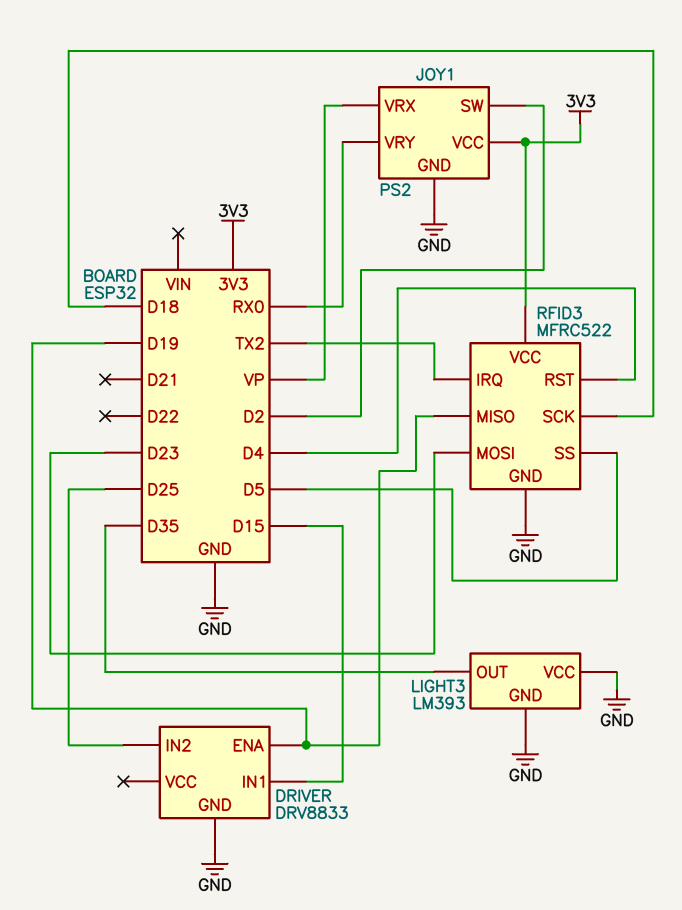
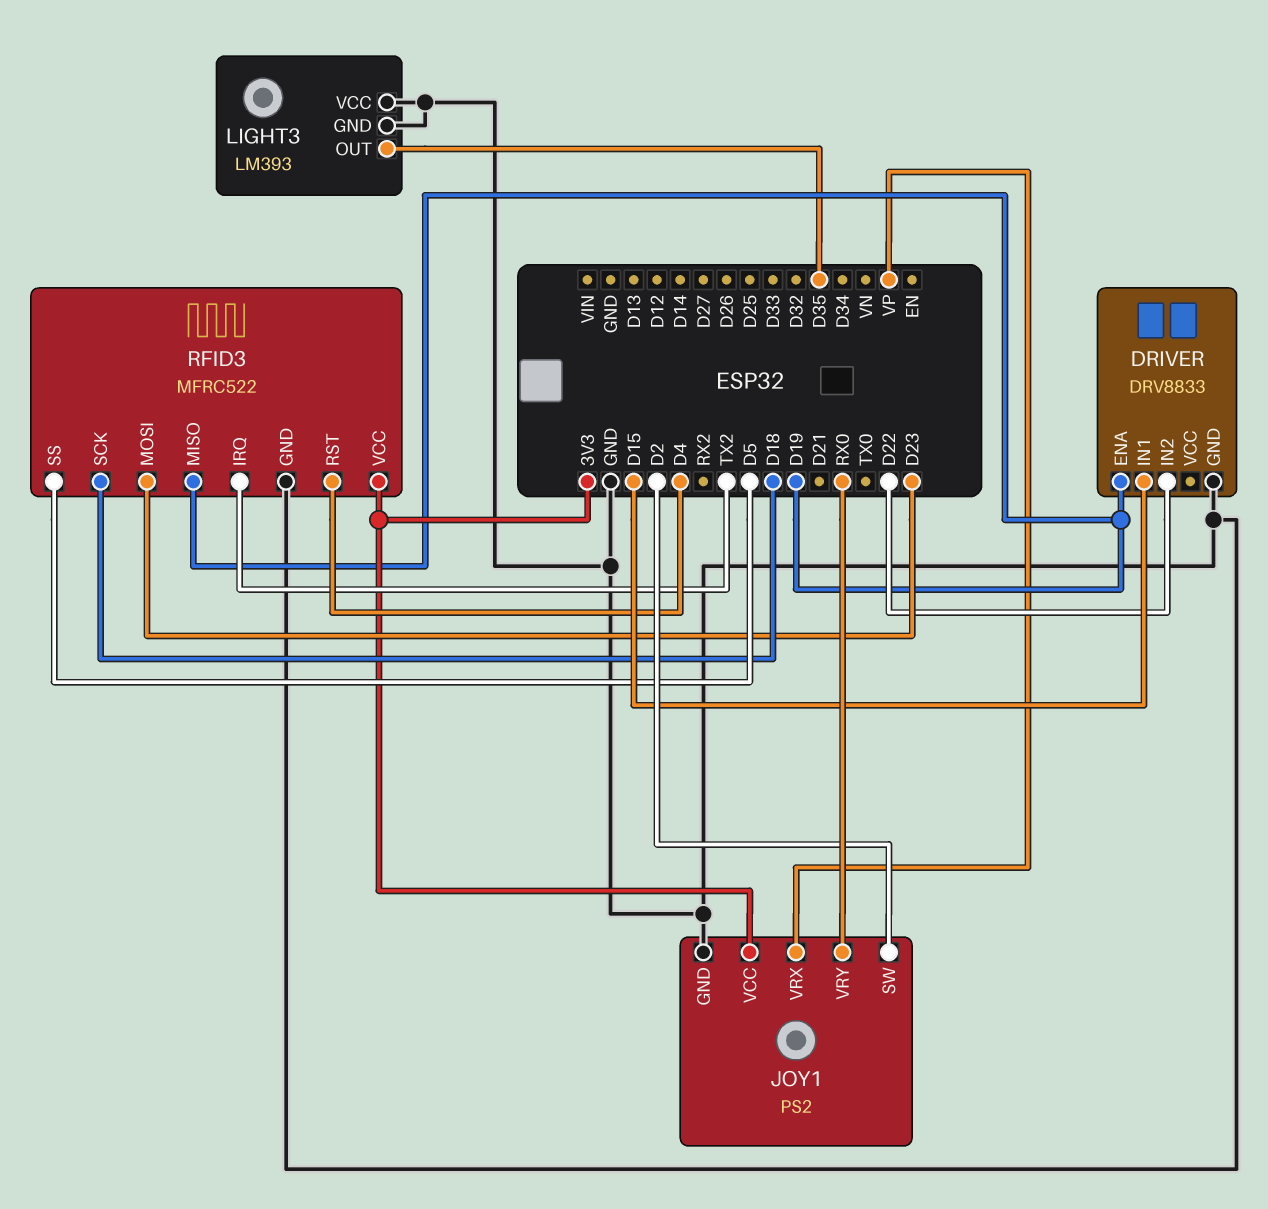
DRIVER pin IN2: D25 -> D22

